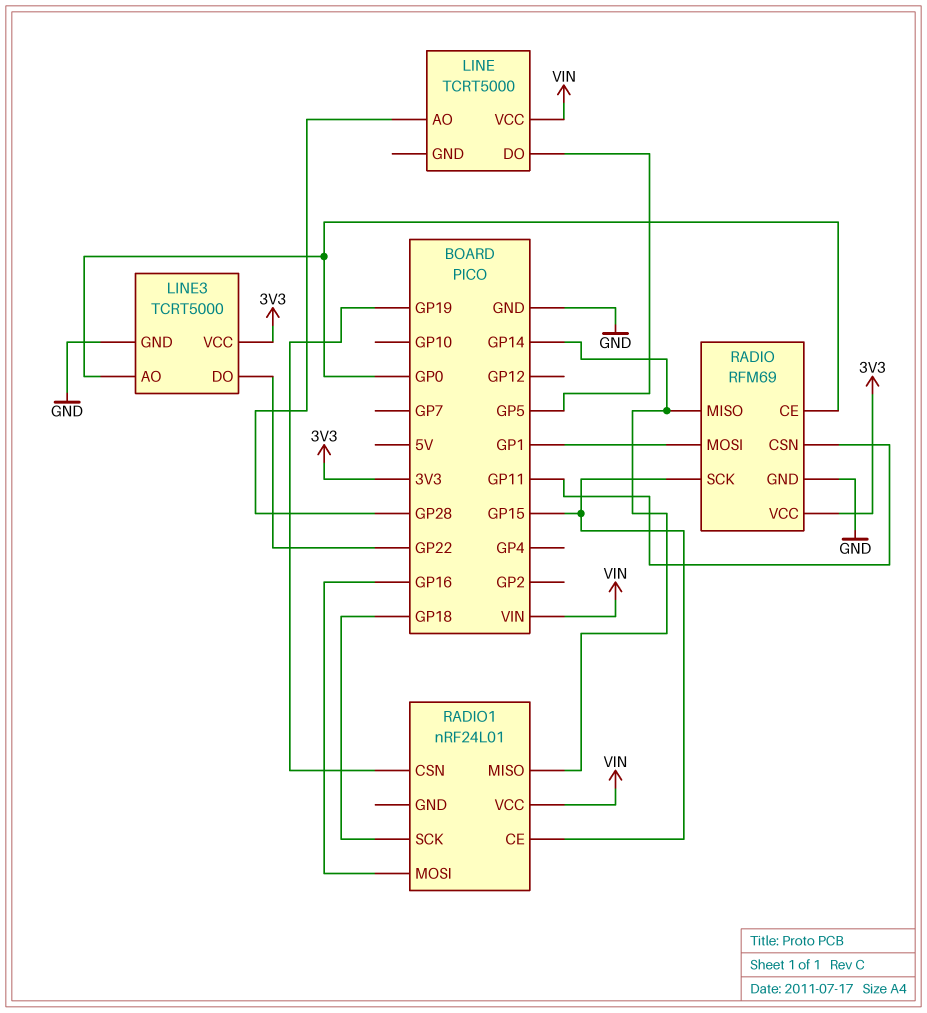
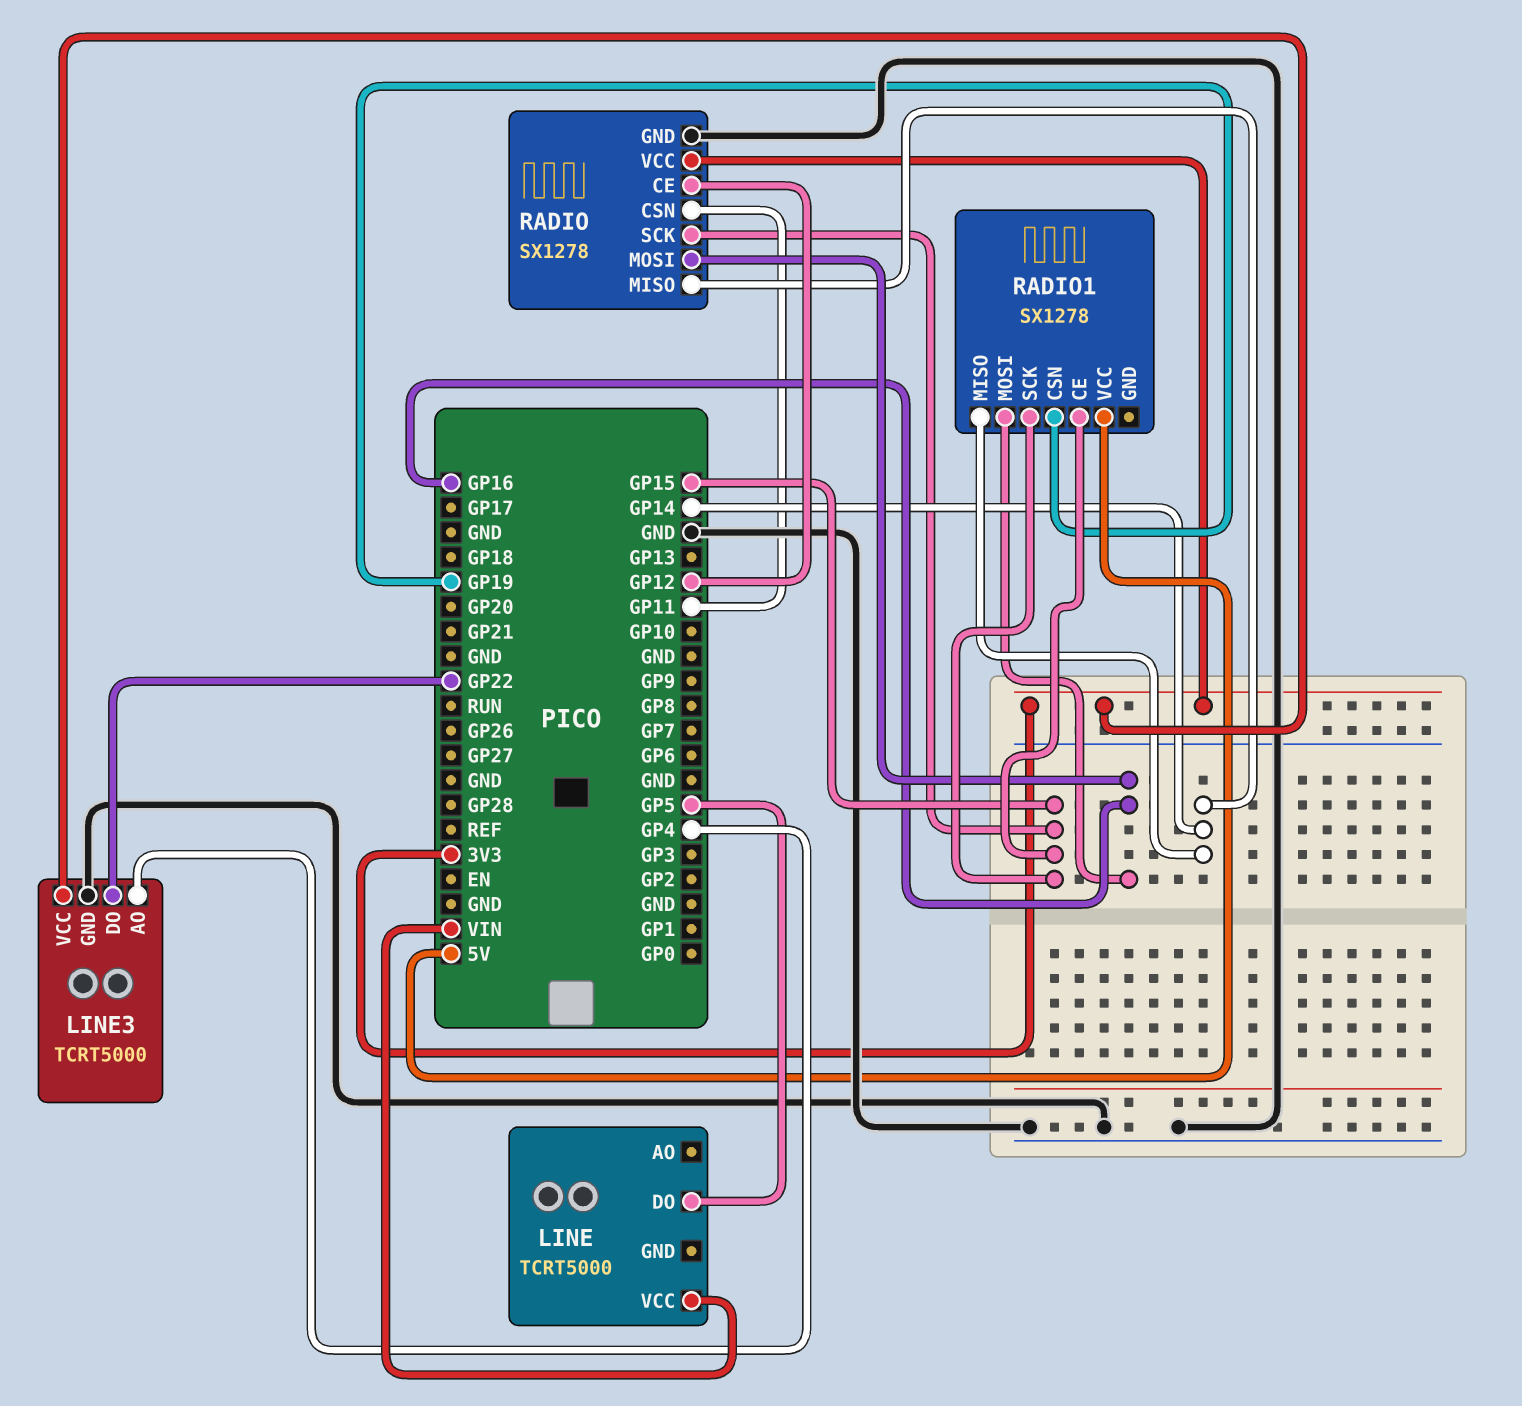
LINE pin AO: GP28 -> none
LINE3 pin AO: GP0 -> GP4
RADIO: RFM69 -> SX1278
RADIO pin CE: GP0 -> GP12
RADIO pin MOSI: GP1 -> GP16
RADIO1: nRF24L01 -> SX1278
RADIO1 pin SCK: GP18 -> GP15
RADIO1 pin VCC: VIN -> 5V

